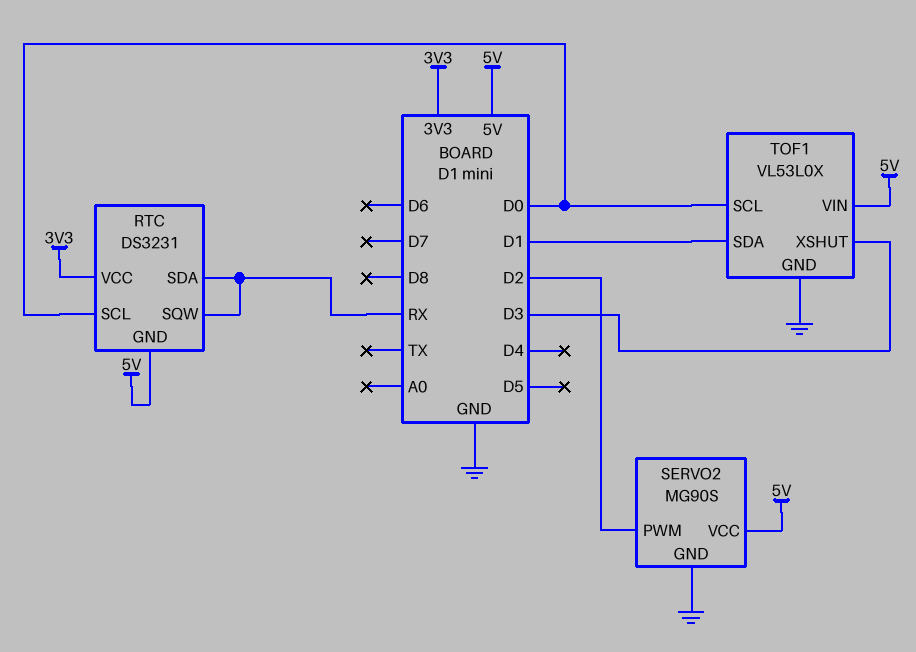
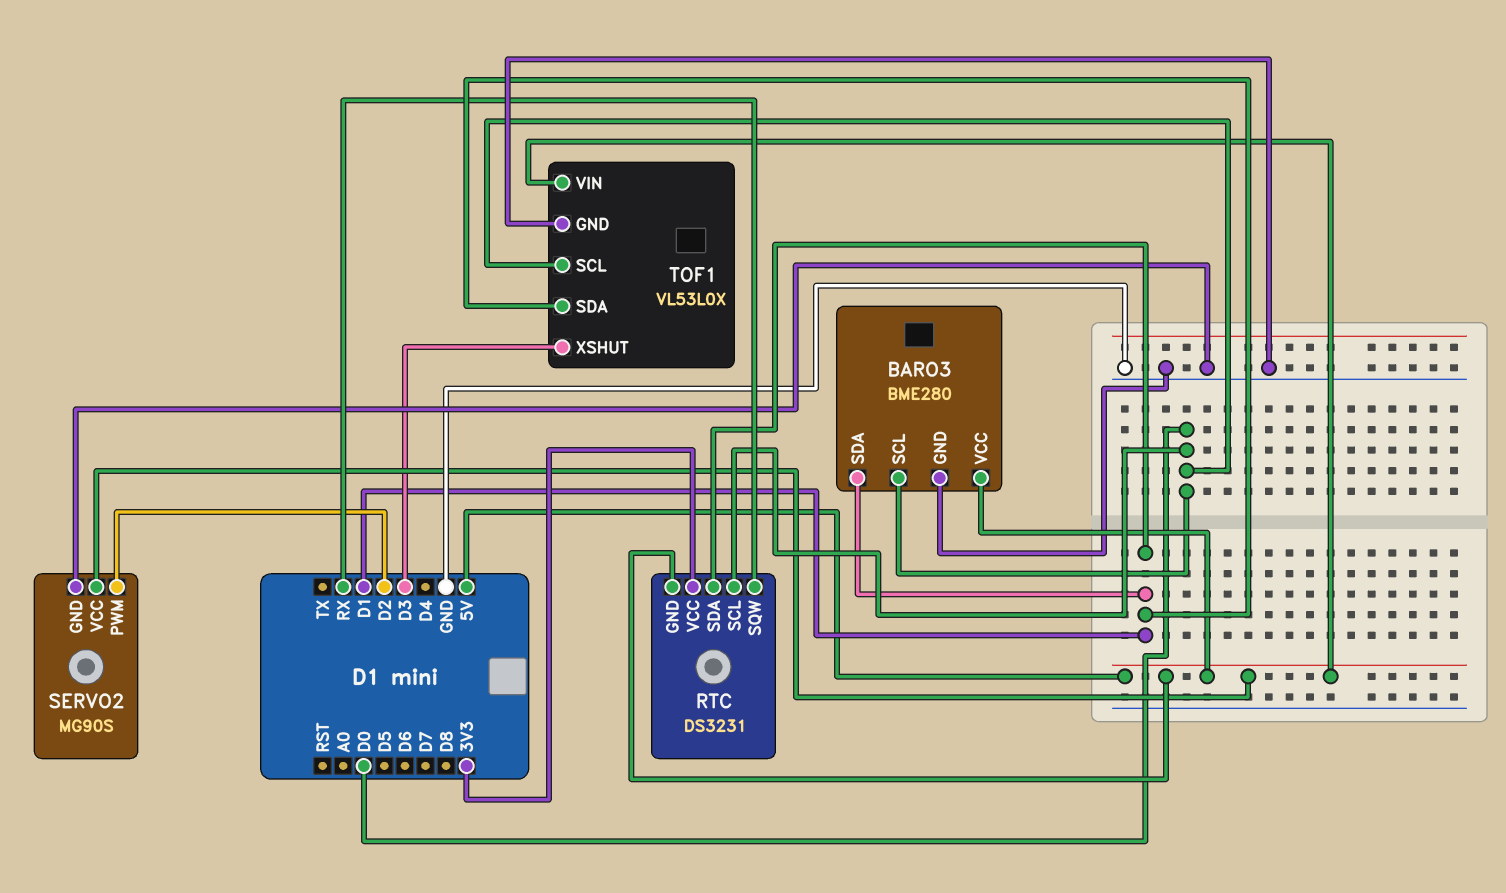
BARO3: none -> BME280
BARO3 pin GND: none -> GND
BARO3 pin SCL: none -> D0
BARO3 pin SDA: none -> D1
BARO3 pin VCC: none -> 5V
RTC pin SDA: RX -> D1

